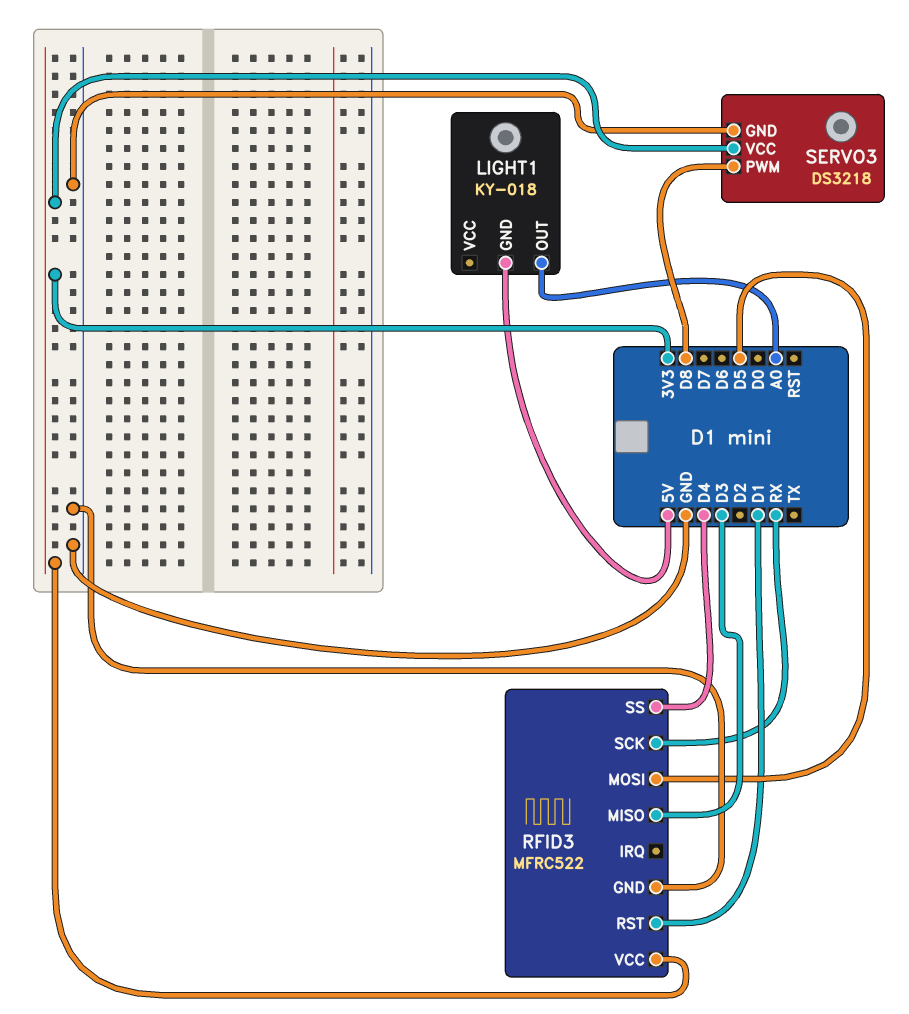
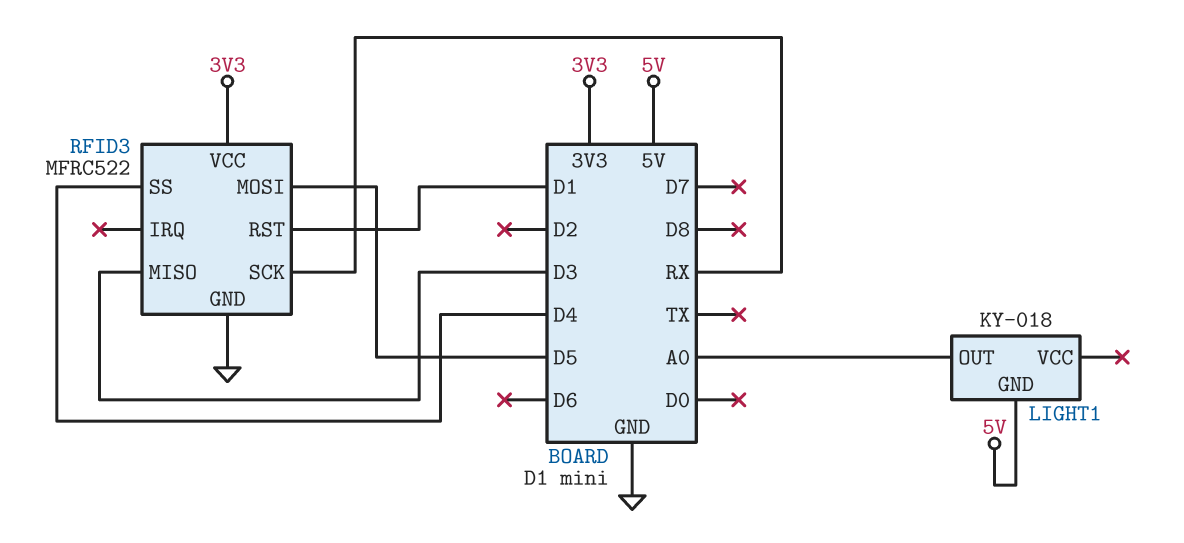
SERVO3: DS3218 -> none
SERVO3 pin GND: GND -> none
SERVO3 pin PWM: D8 -> none
SERVO3 pin VCC: 3V3 -> none

